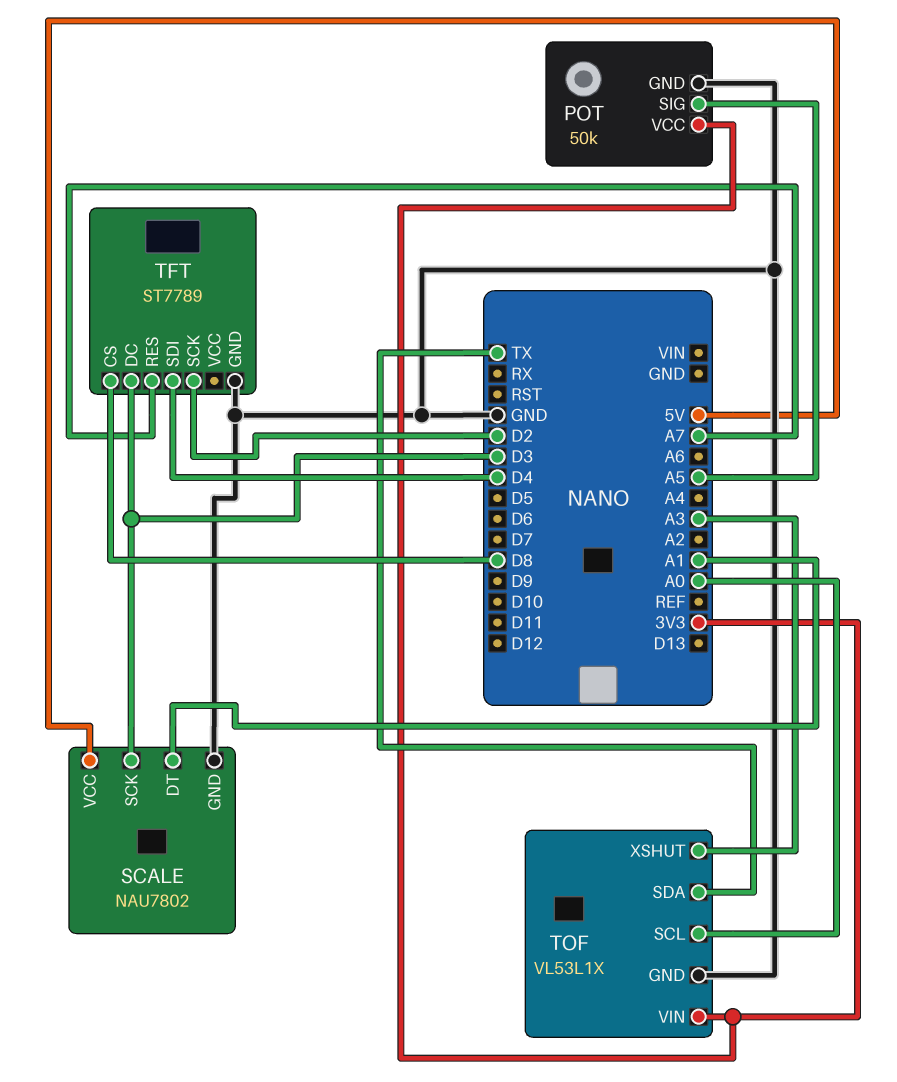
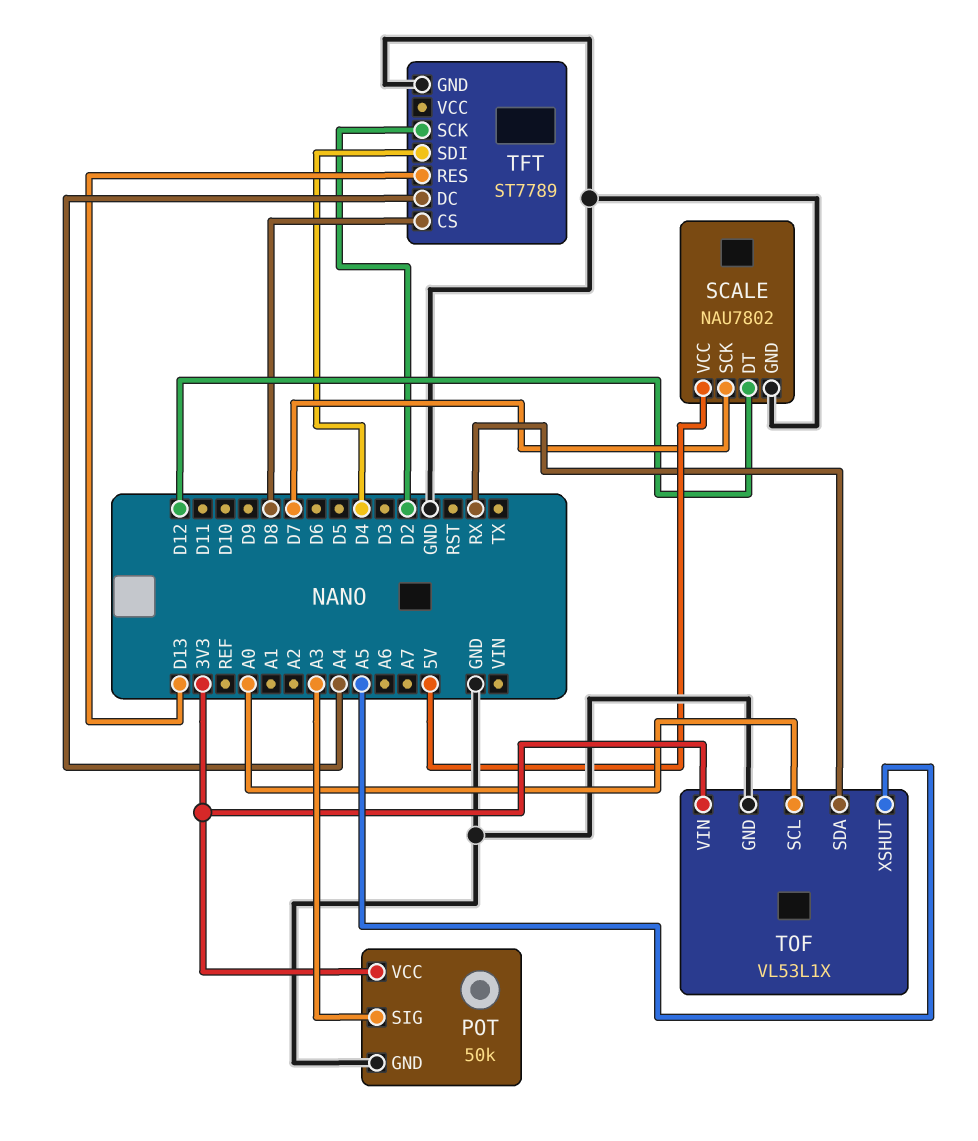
POT pin SIG: A5 -> A3
SCALE pin DT: A1 -> D12
SCALE pin SCK: D3 -> D7
TFT pin DC: D3 -> A4
TFT pin RES: A7 -> D13
TOF pin SDA: TX -> RX
TOF pin XSHUT: A3 -> A5

